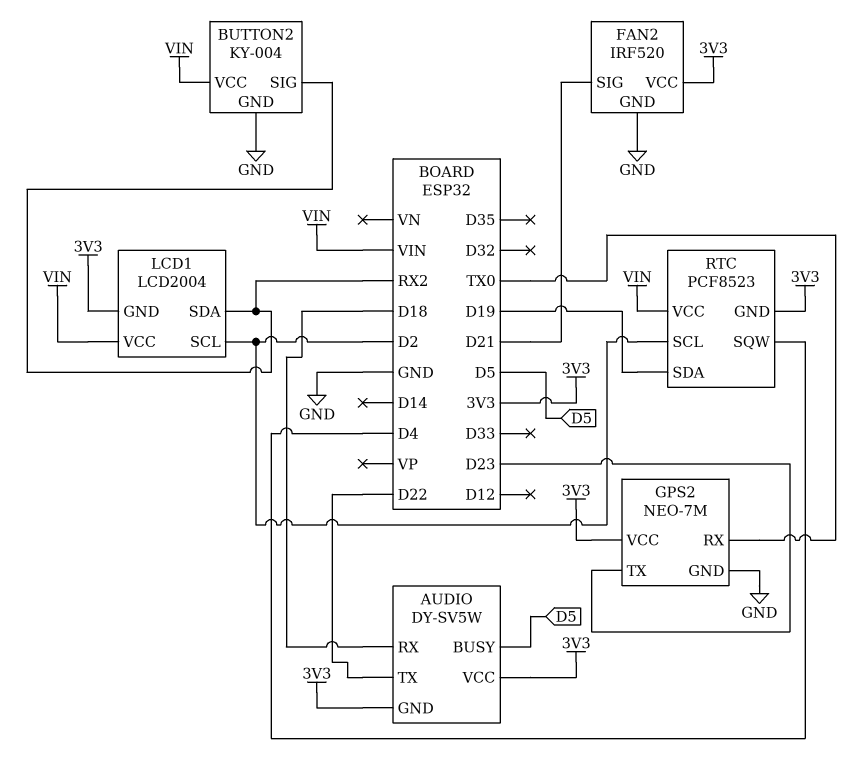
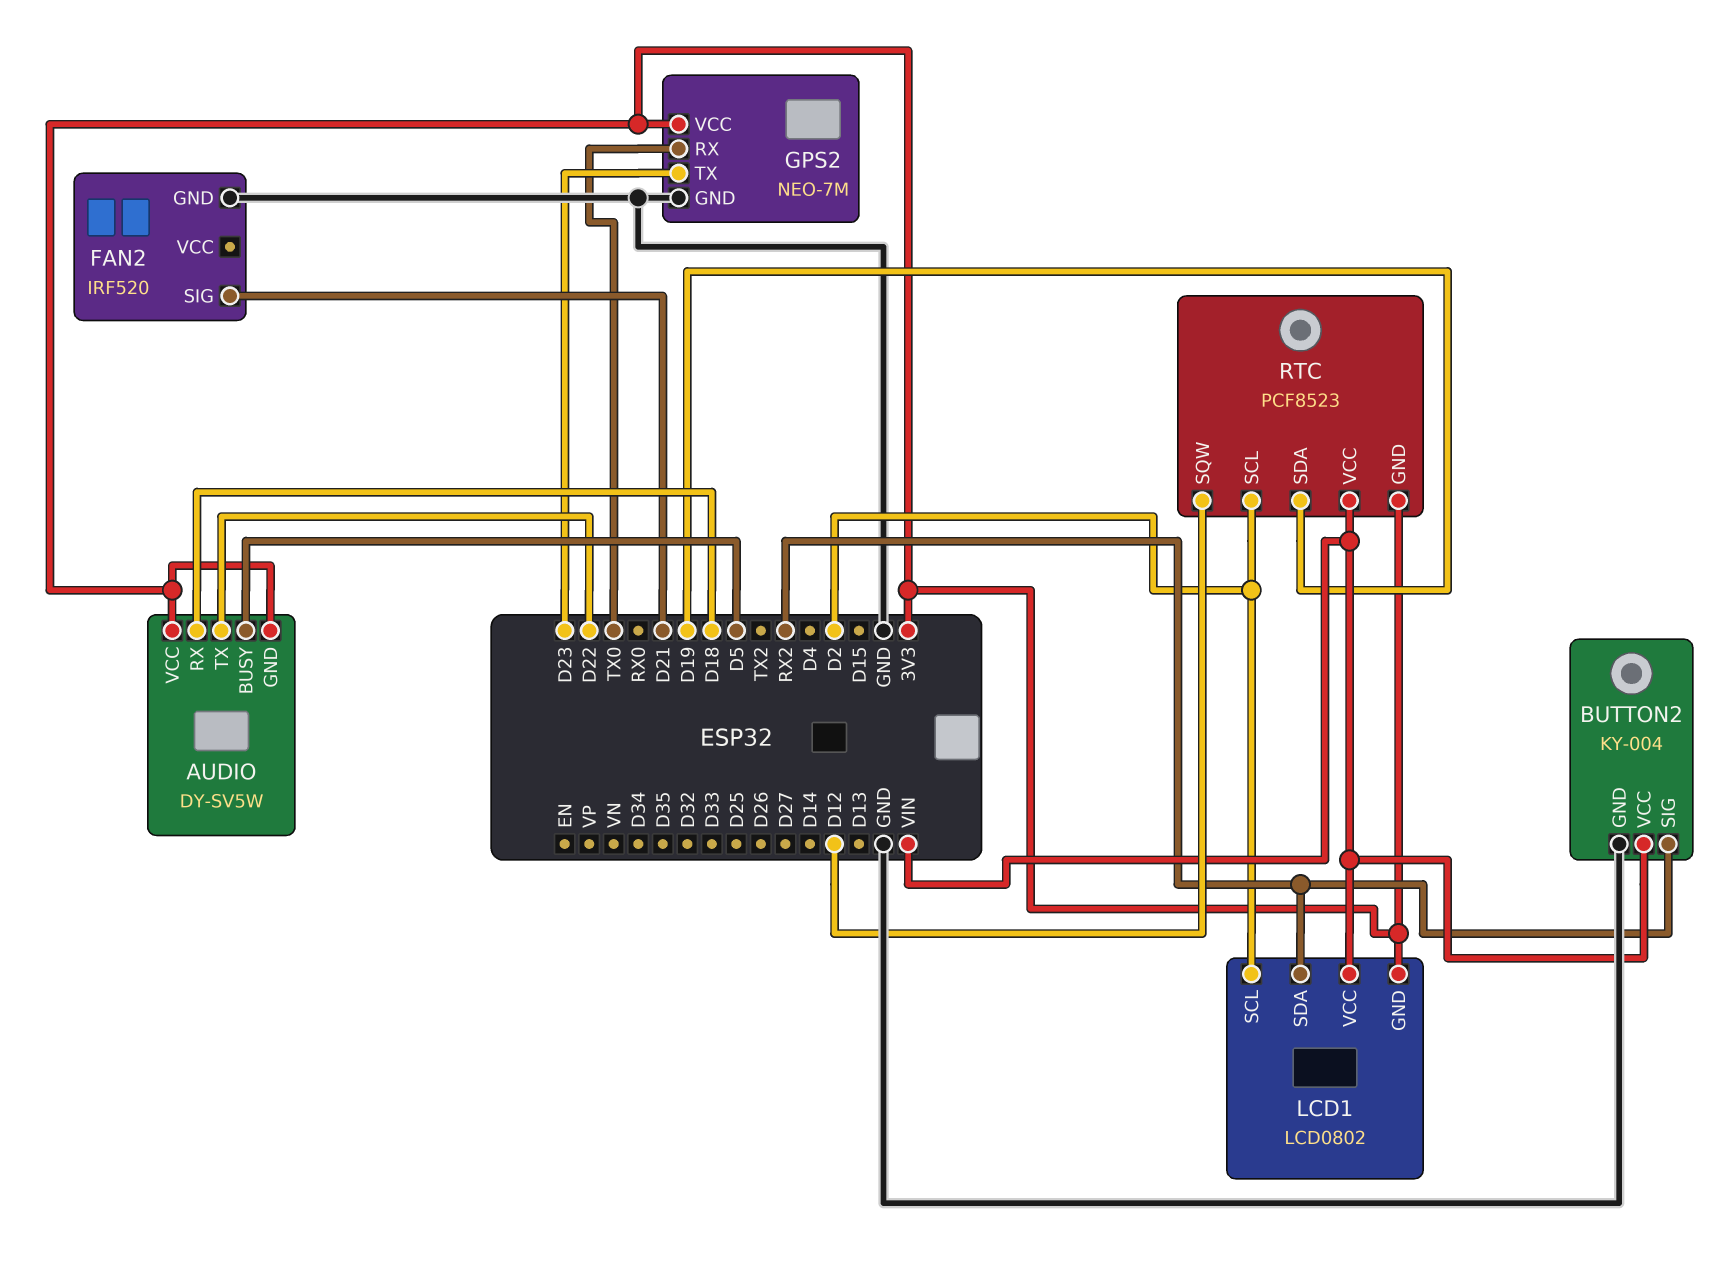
FAN2 pin VCC: 3V3 -> none
LCD1: LCD2004 -> LCD0802
RTC pin SQW: D4 -> D12

